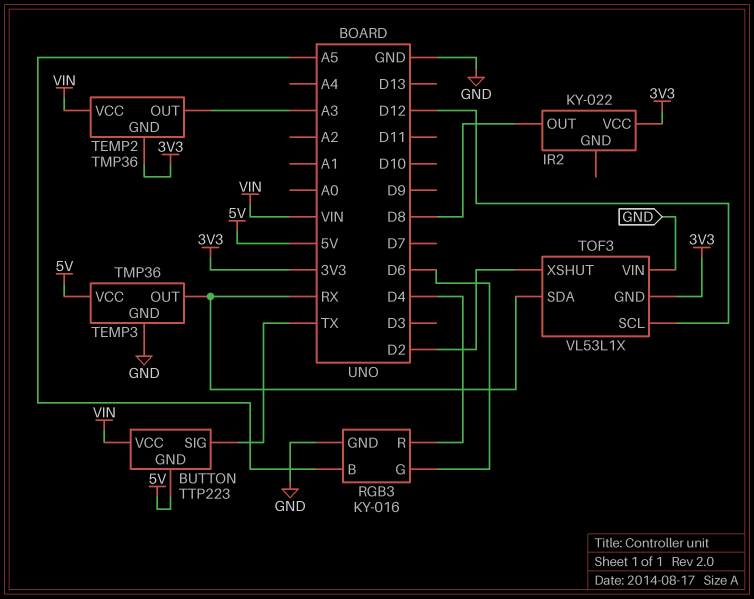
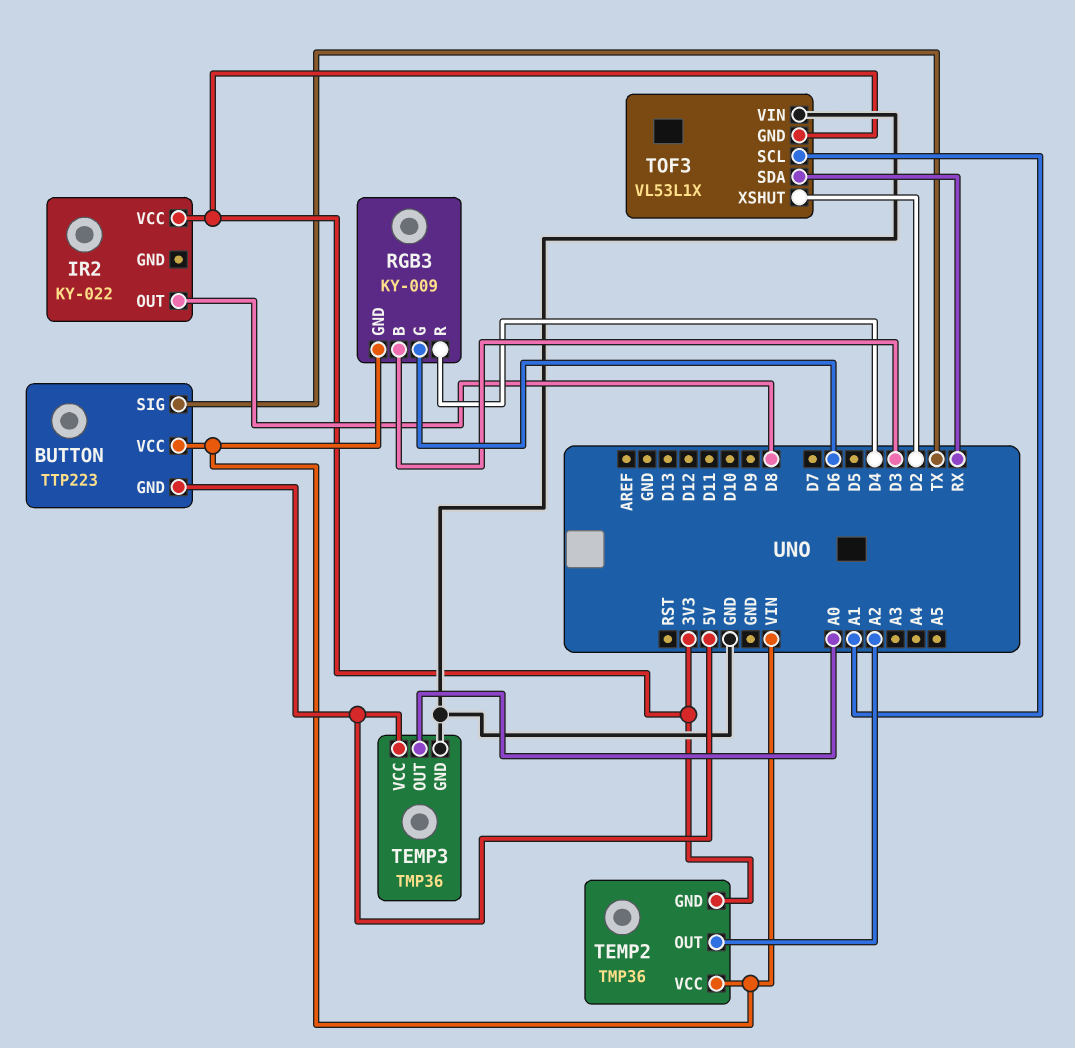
RGB3: KY-016 -> KY-009
RGB3 pin B: A5 -> D3
RGB3 pin GND: GND -> VIN
TEMP2 pin OUT: A3 -> A2
TEMP3 pin OUT: RX -> A0
TOF3 pin SCL: D12 -> A1

